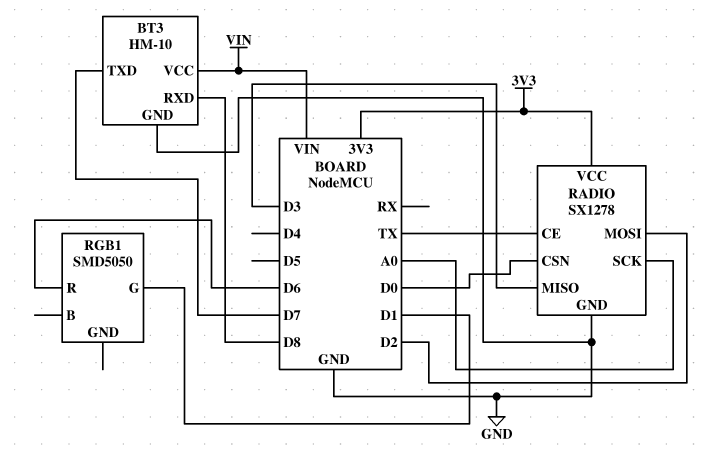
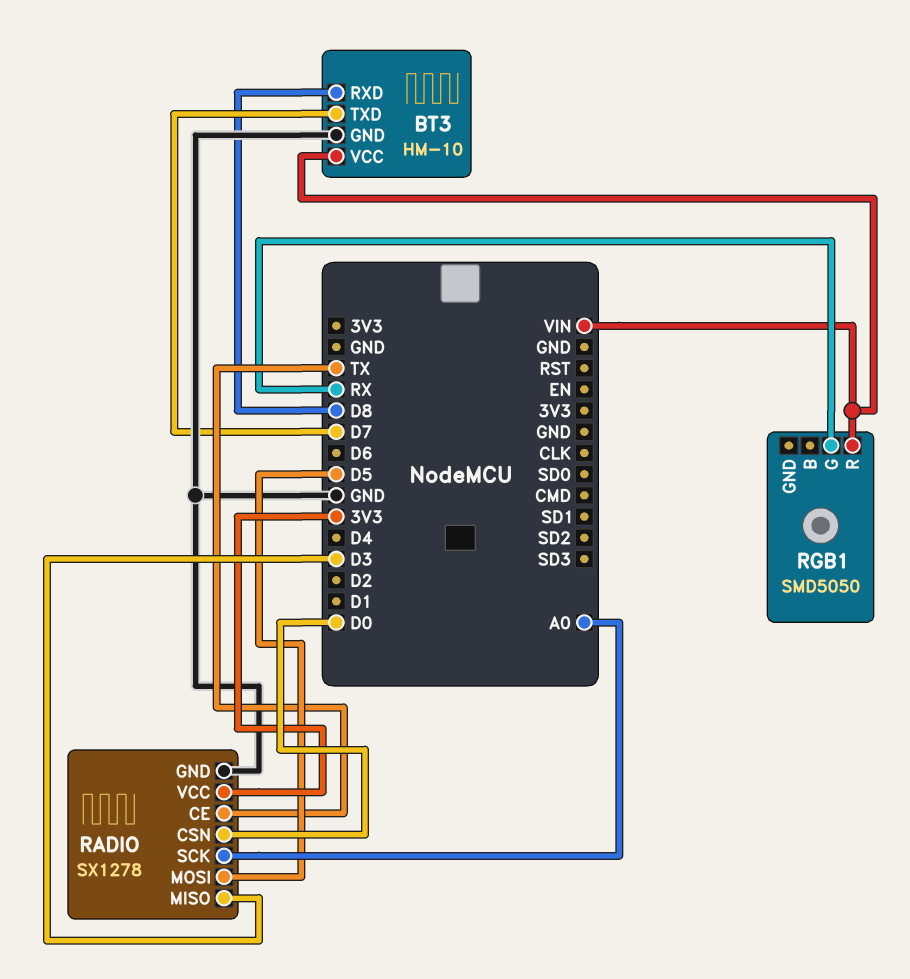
RADIO pin MOSI: D2 -> D5
RGB1 pin G: D1 -> RX
RGB1 pin R: D6 -> VIN

